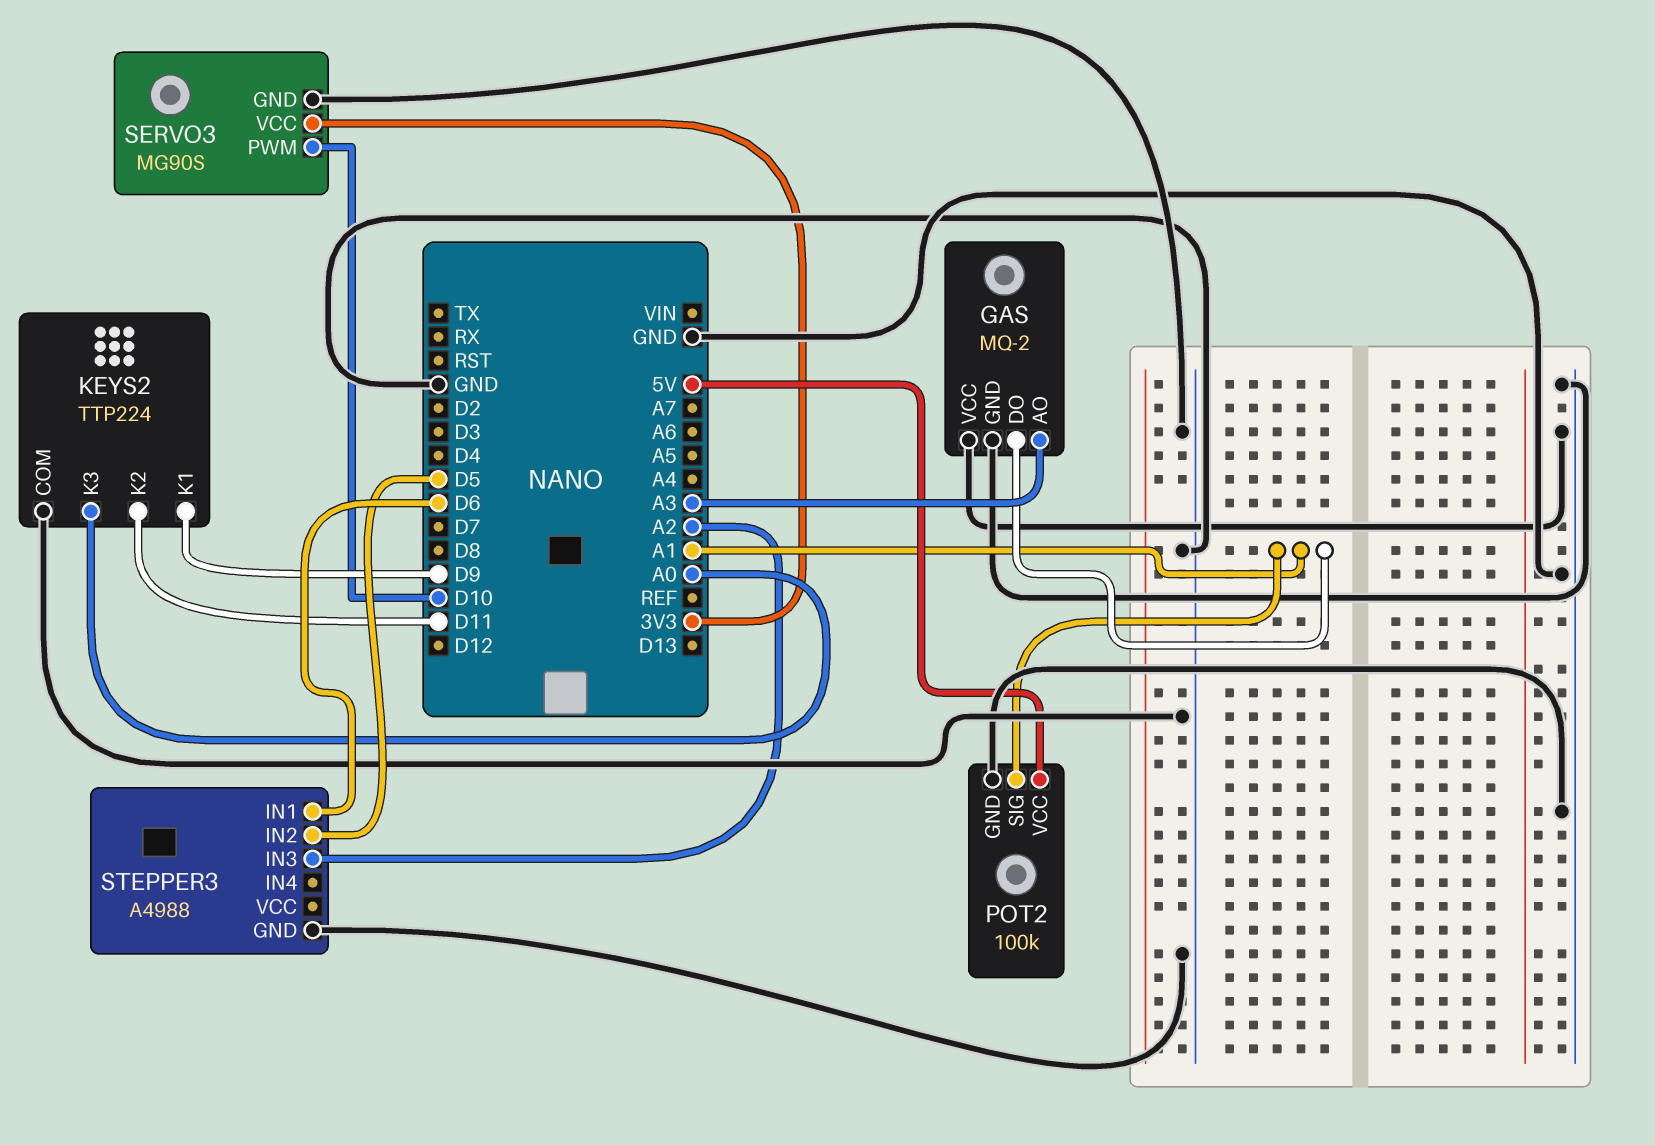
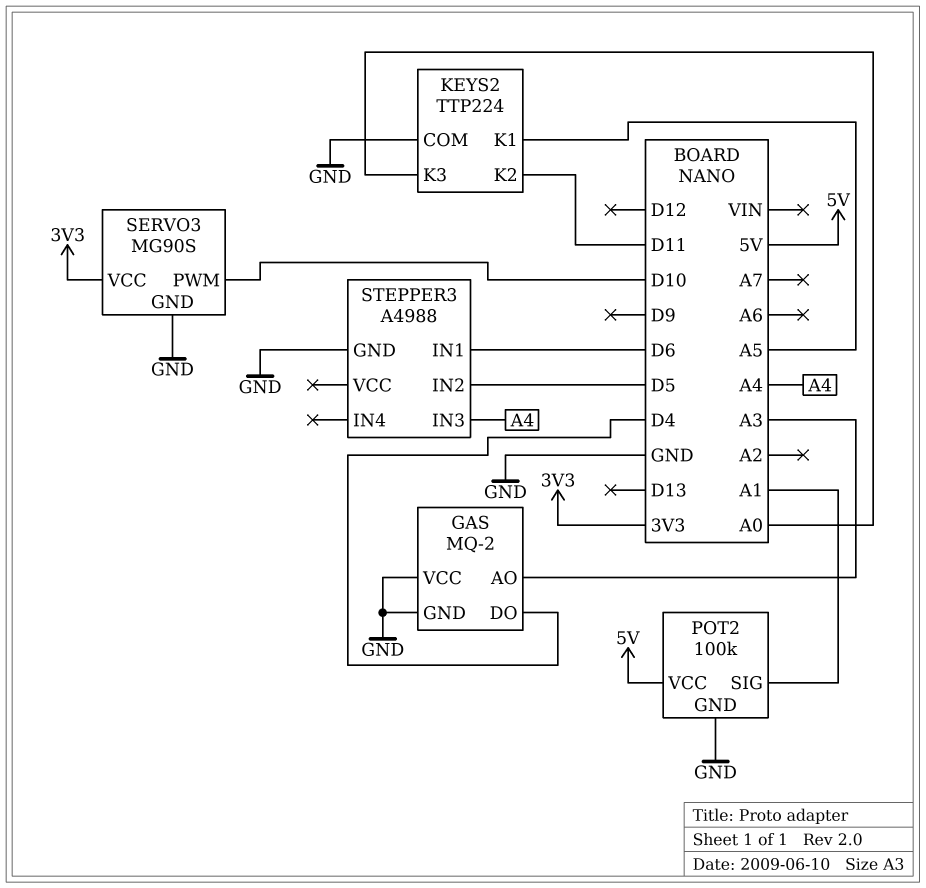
GAS pin DO: A1 -> D4
KEYS2 pin K1: D9 -> A5
STEPPER3 pin IN3: A2 -> A4

